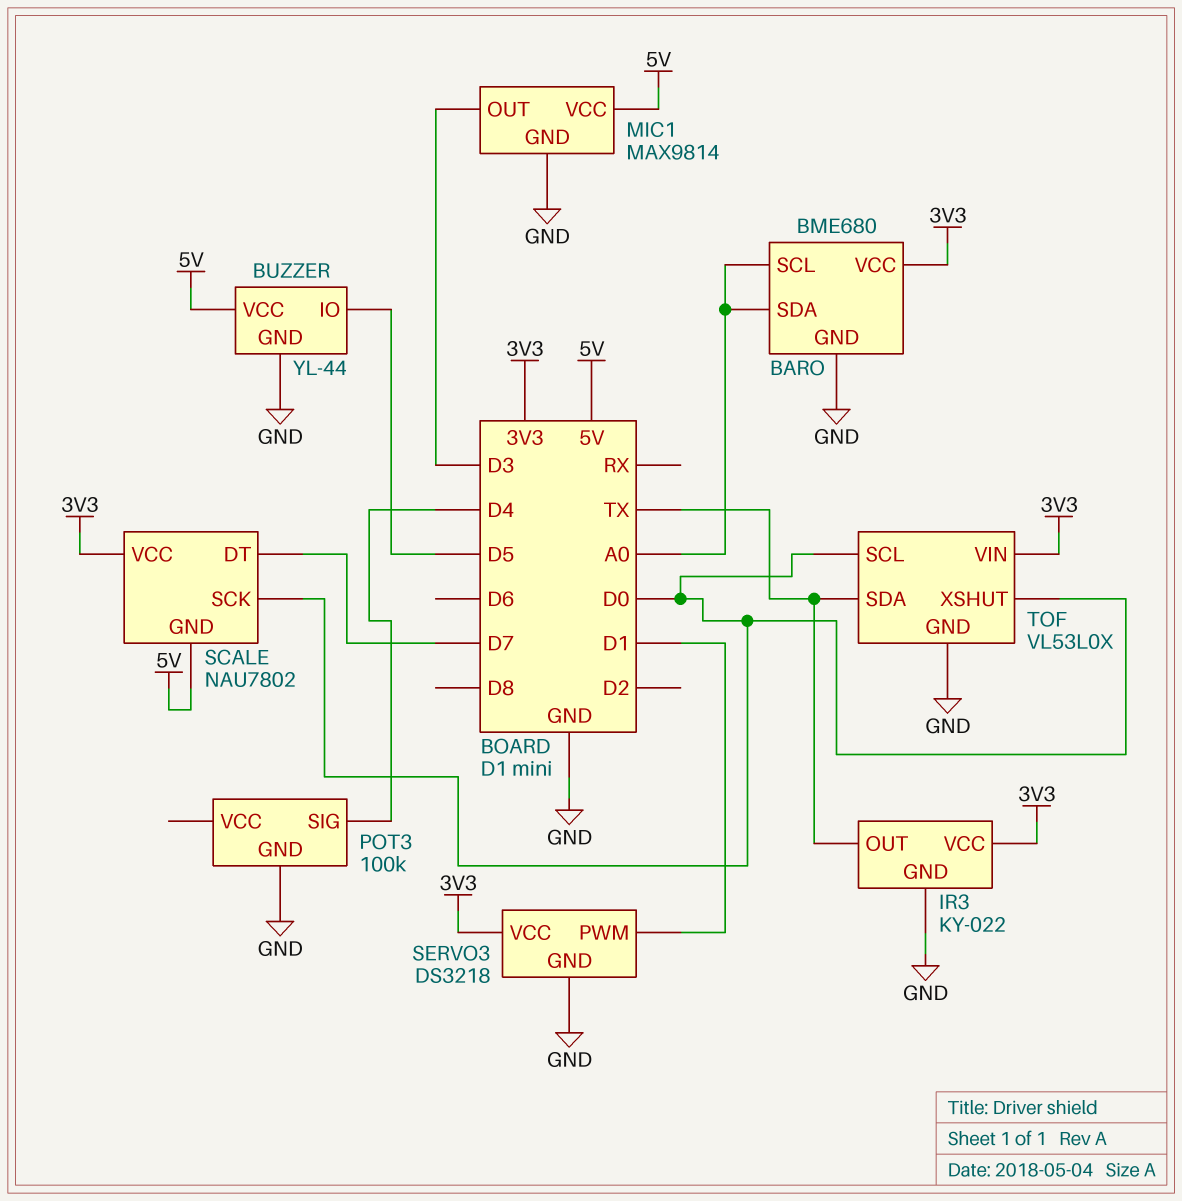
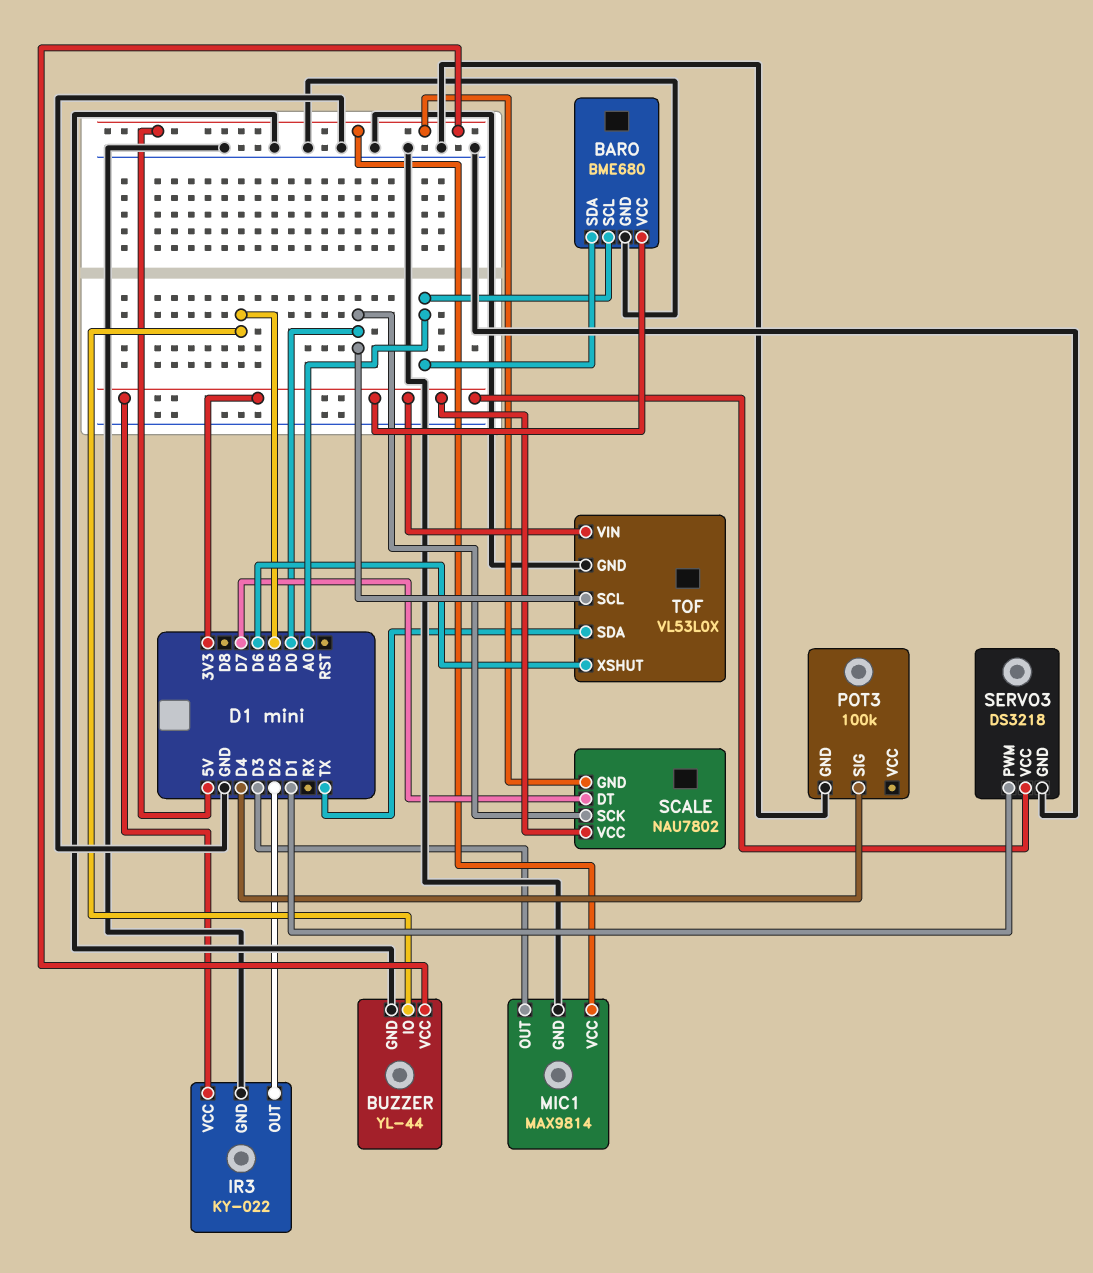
IR3 pin OUT: TX -> D2
TOF pin XSHUT: D0 -> D6

